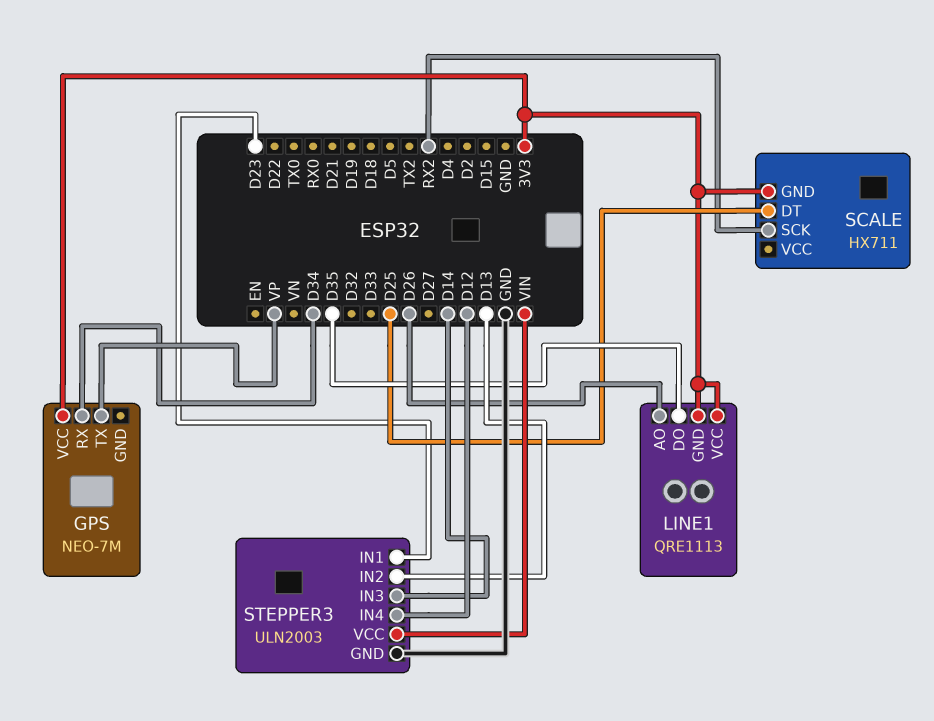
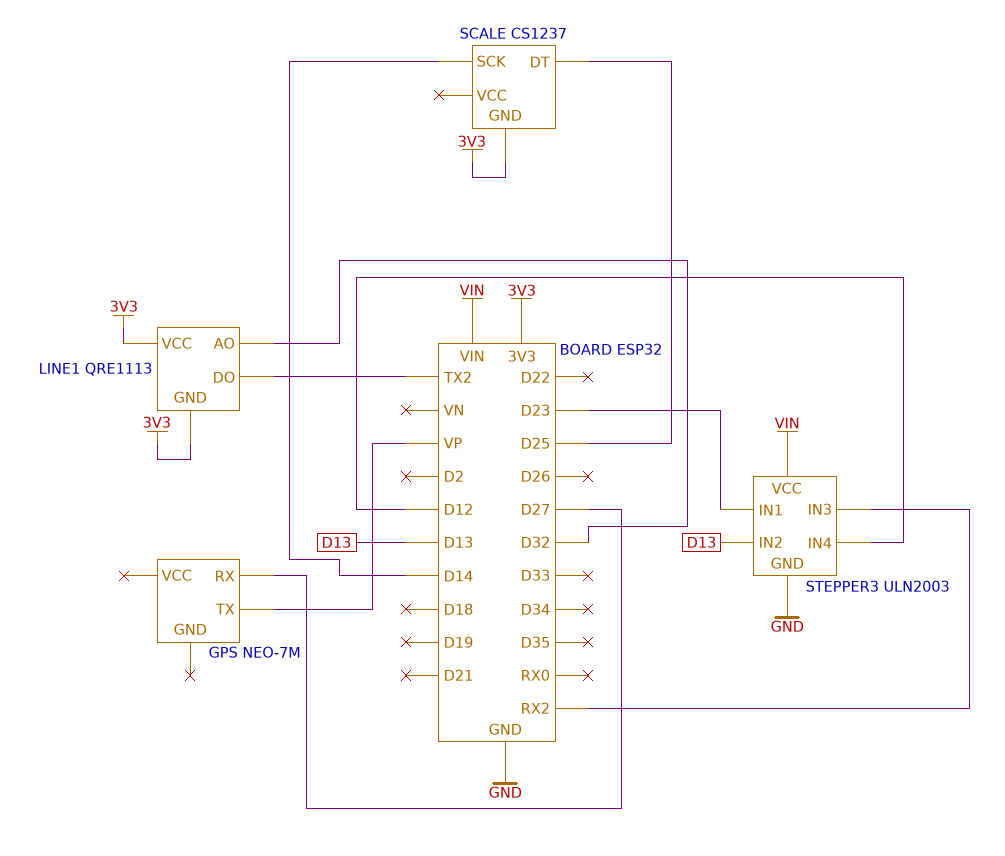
GPS pin RX: D34 -> D27
GPS pin VCC: 3V3 -> none
LINE1 pin AO: D26 -> D32
LINE1 pin DO: D35 -> TX2
SCALE: HX711 -> CS1237
SCALE pin SCK: RX2 -> D14
STEPPER3 pin IN3: D14 -> RX2

